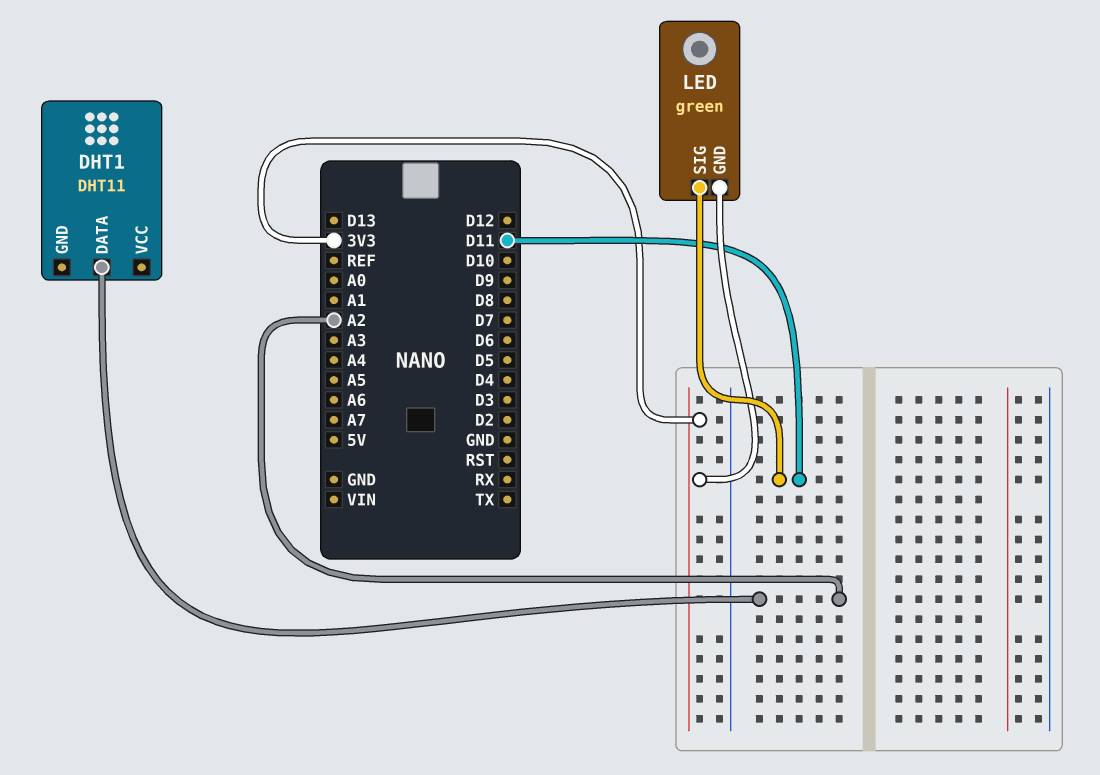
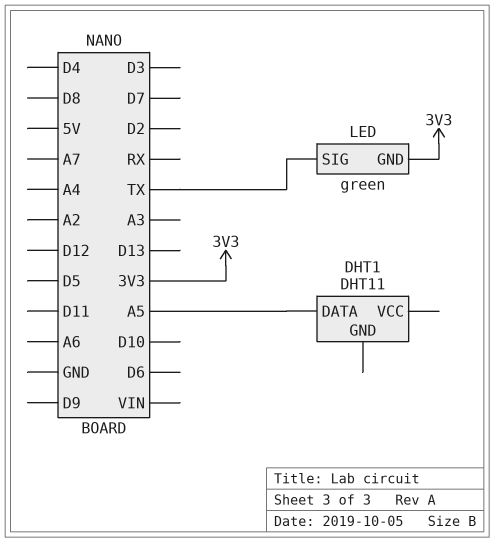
DHT1 pin DATA: A2 -> A5
LED pin SIG: D11 -> TX

